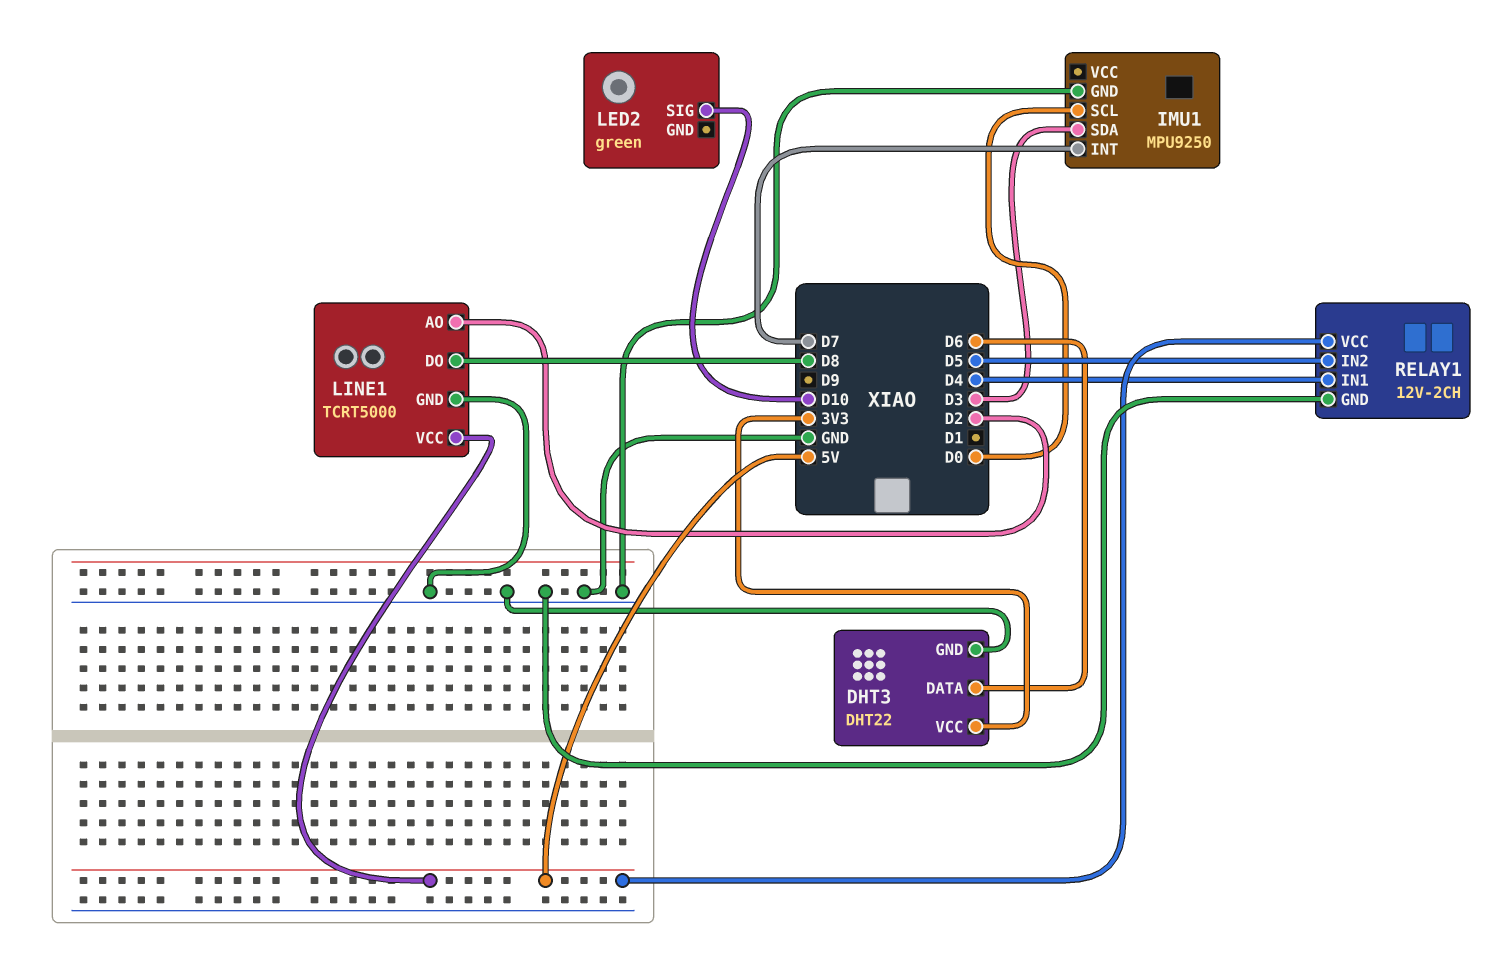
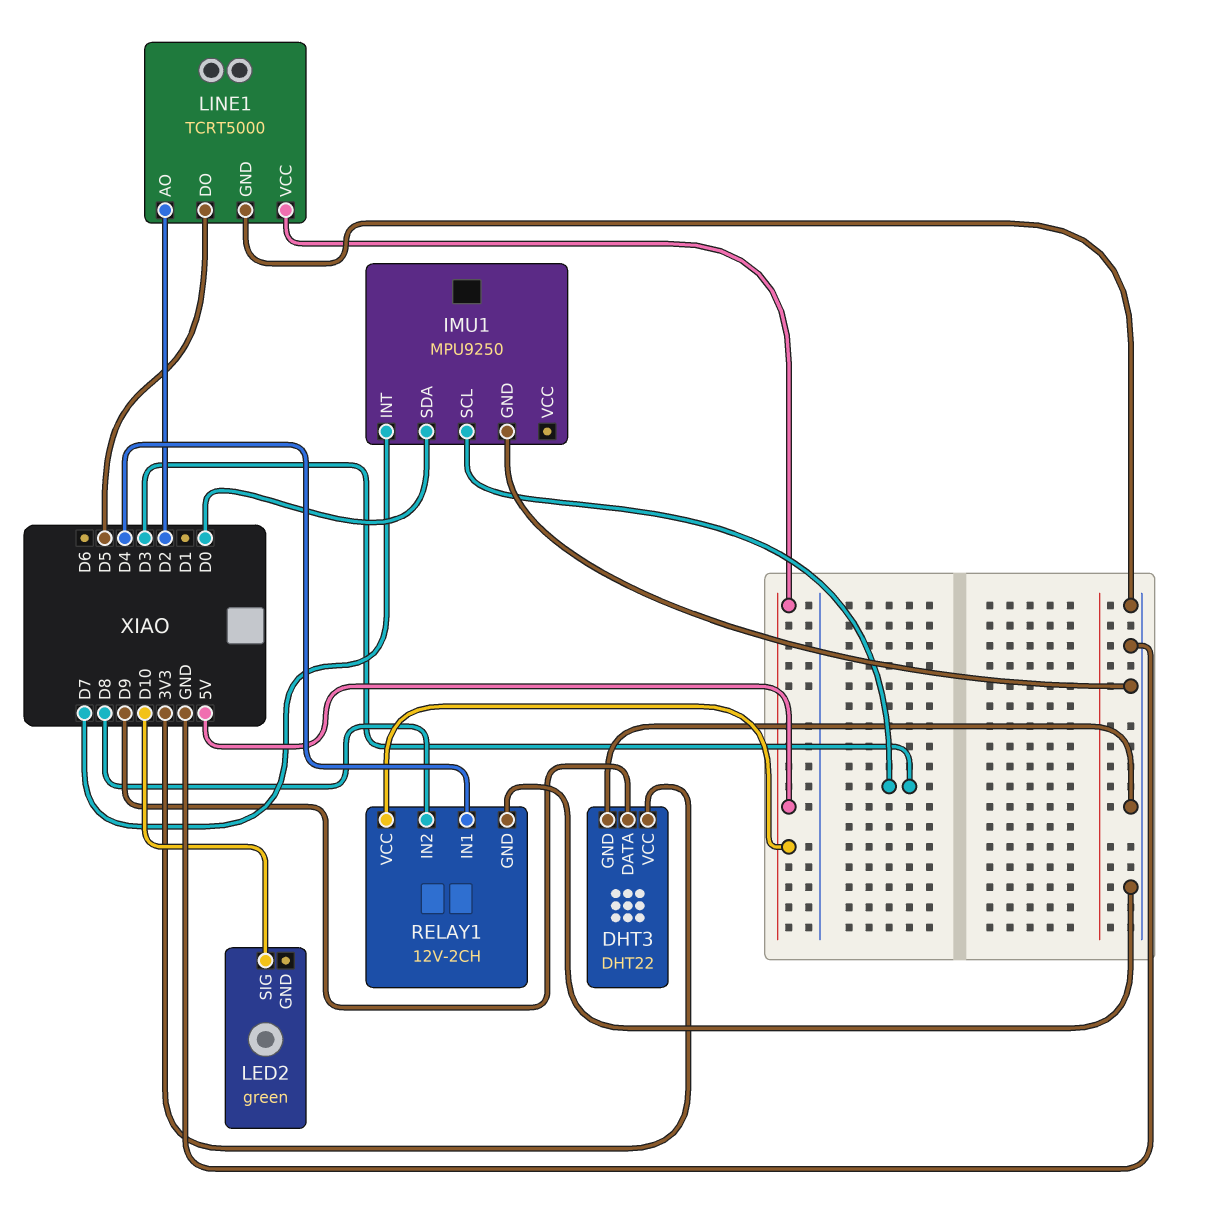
DHT3 pin DATA: D6 -> D9
IMU1 pin SCL: D0 -> D3
IMU1 pin SDA: D3 -> D0
LINE1 pin DO: D8 -> D5
RELAY1 pin IN2: D5 -> D8

